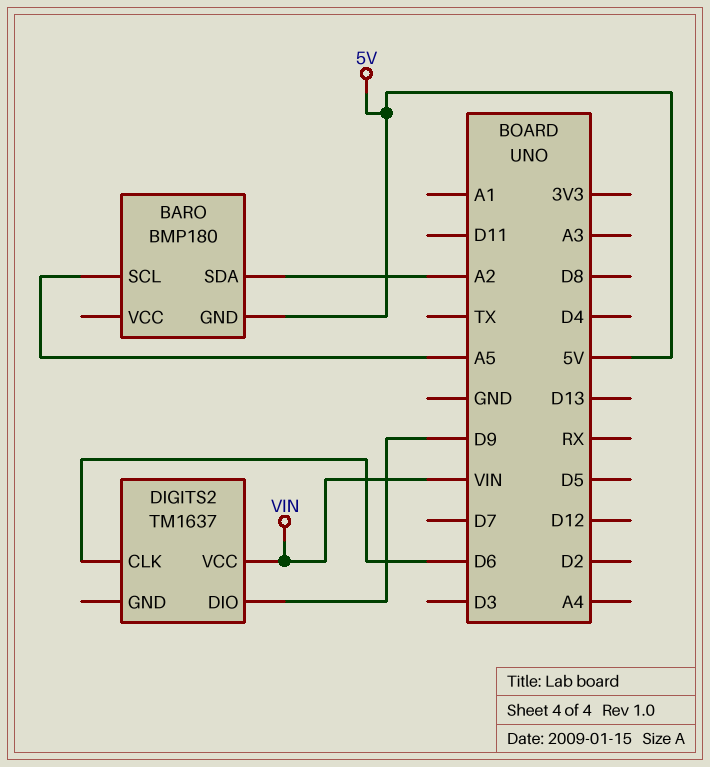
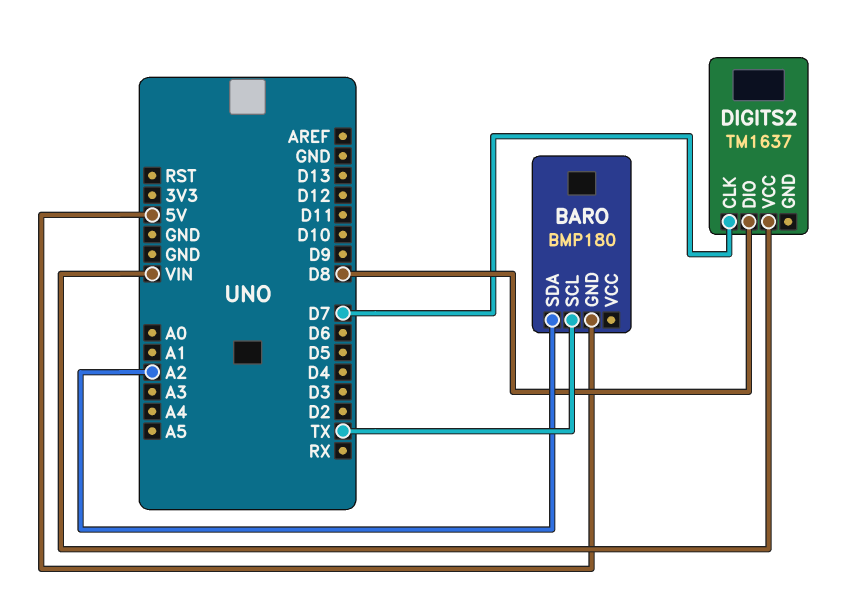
BARO pin SCL: A5 -> TX
DIGITS2 pin CLK: D6 -> D7
DIGITS2 pin DIO: D9 -> D8

